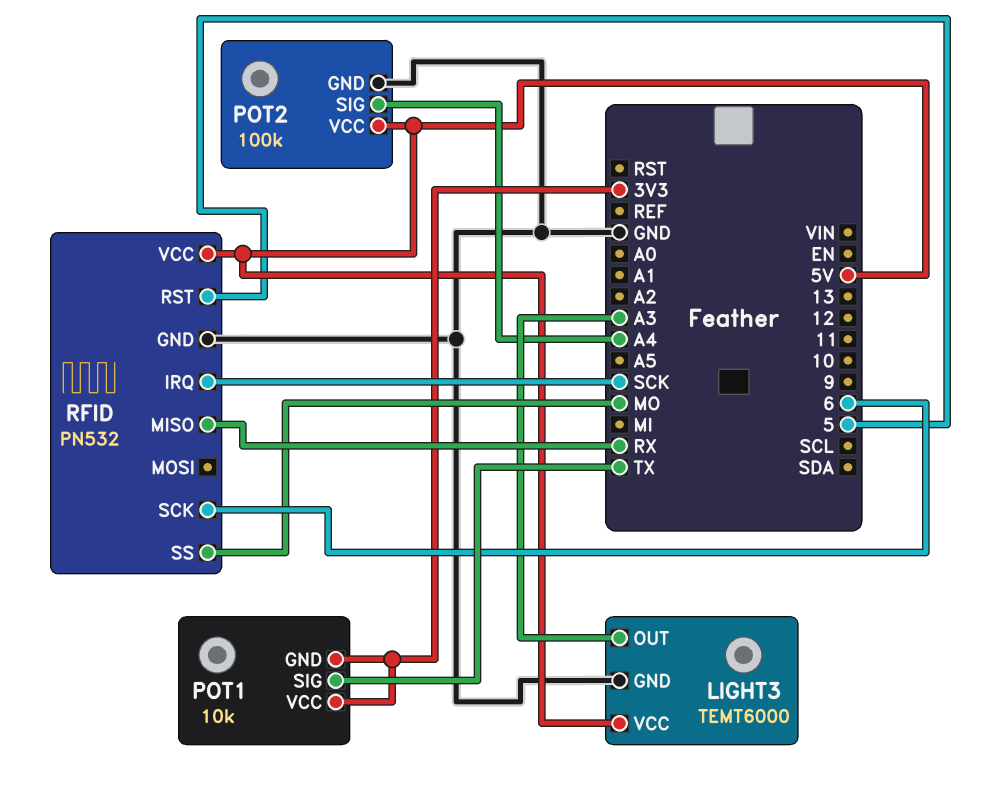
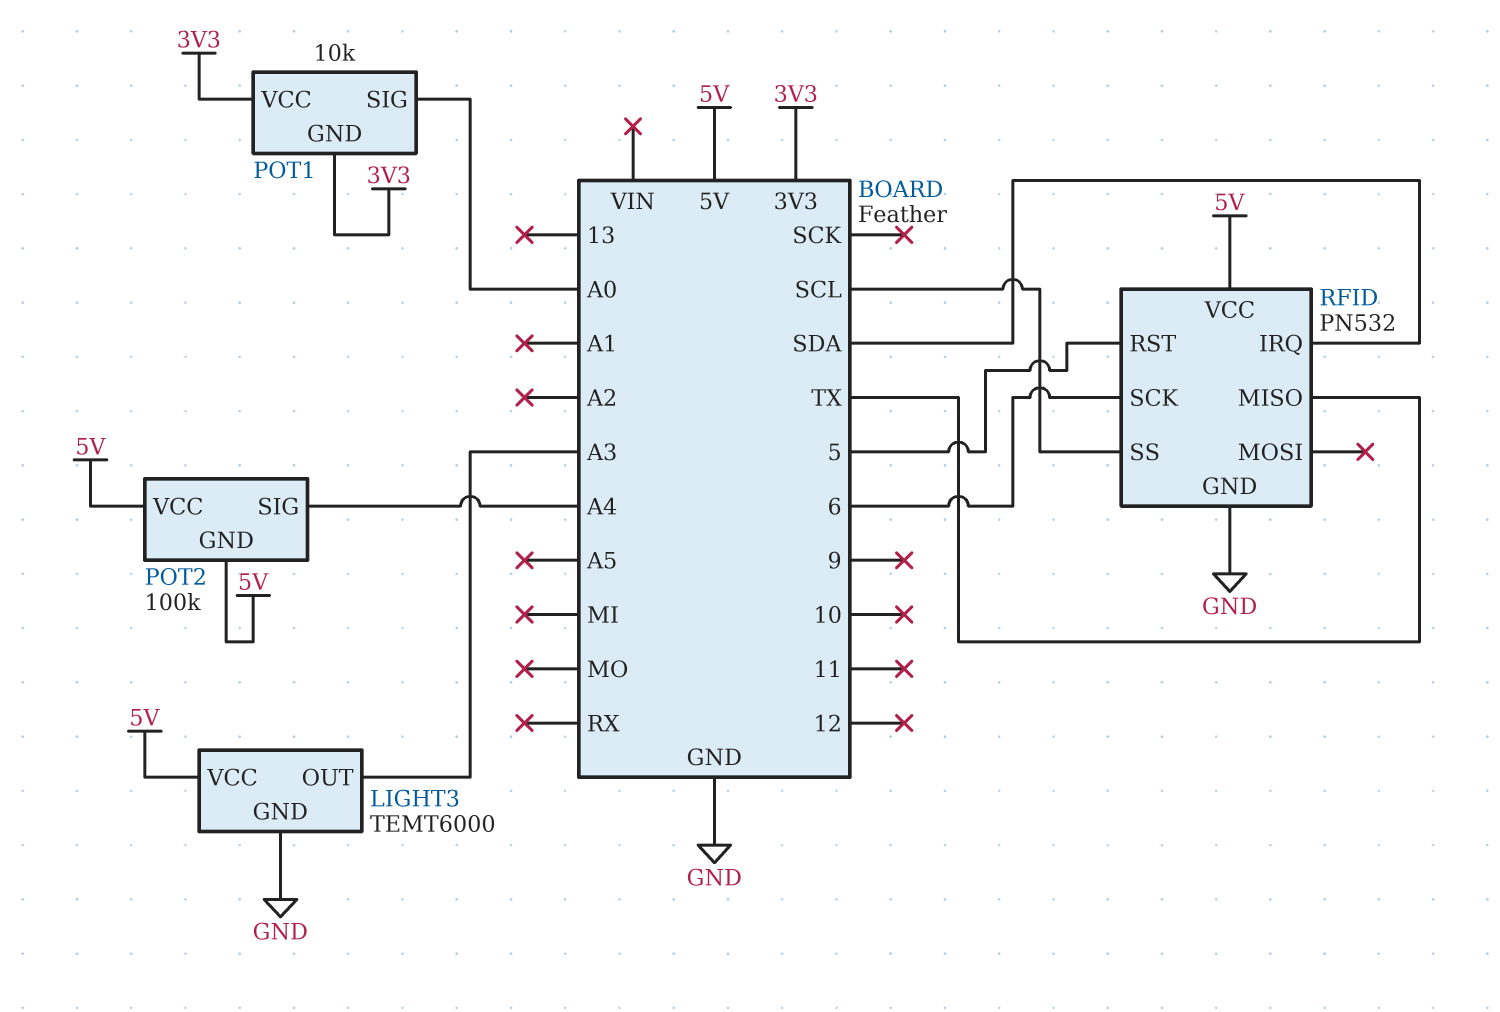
POT1 pin SIG: TX -> A0
POT2 pin GND: GND -> 5V
RFID pin IRQ: SCK -> SDA
RFID pin MISO: RX -> TX
RFID pin SS: MO -> SCL

